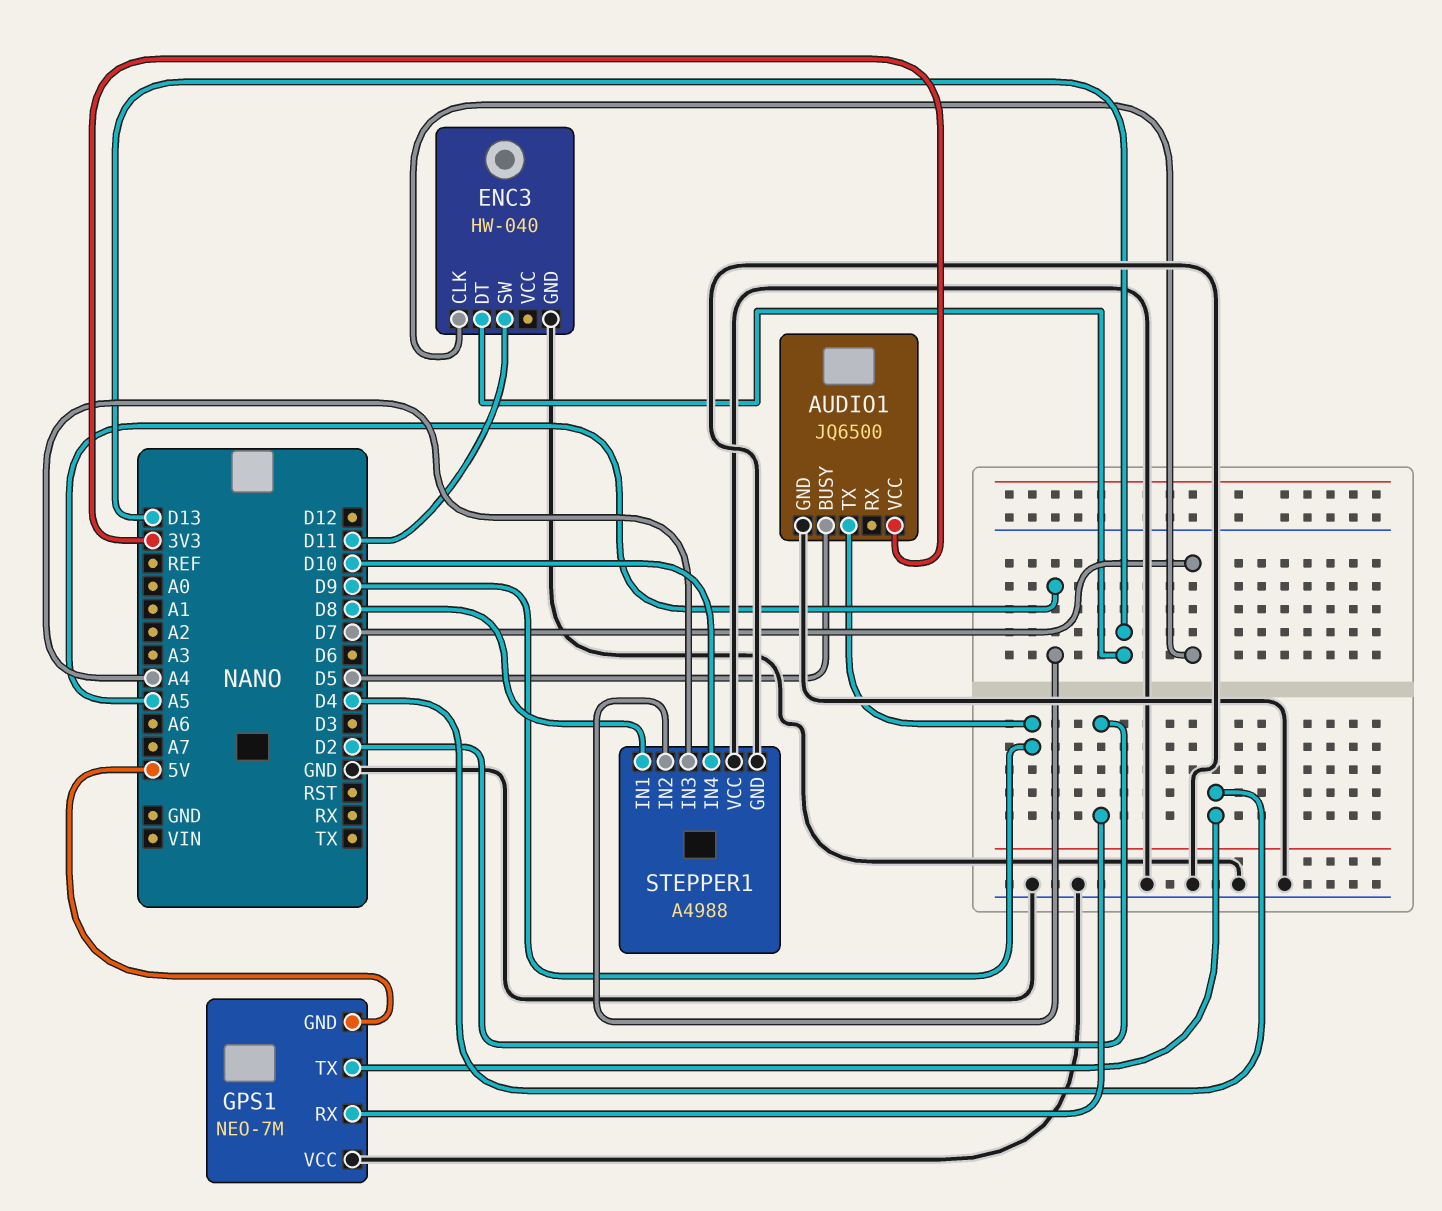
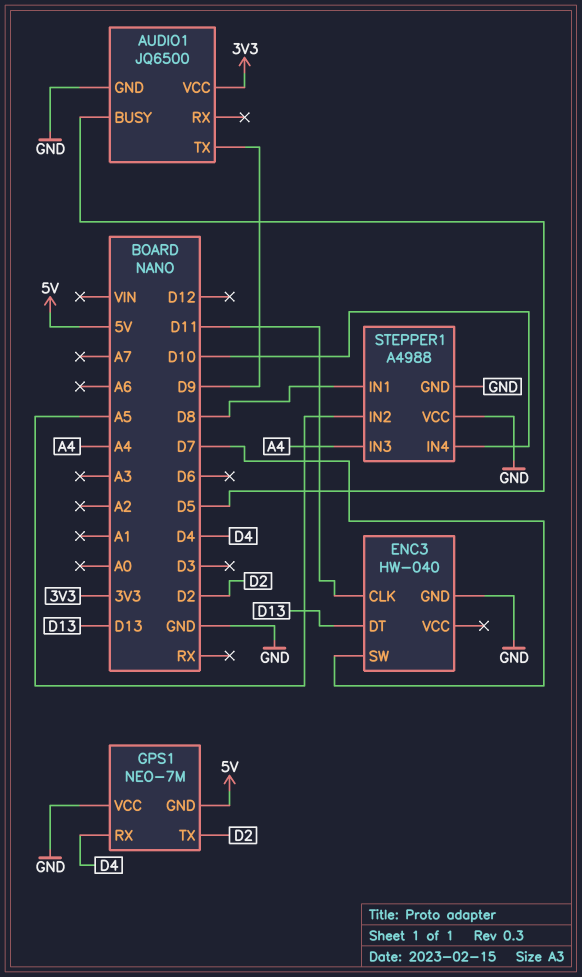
ENC3 pin CLK: D7 -> D11
ENC3 pin SW: D11 -> D7
GPS1 pin RX: D2 -> D4
GPS1 pin TX: D4 -> D2

